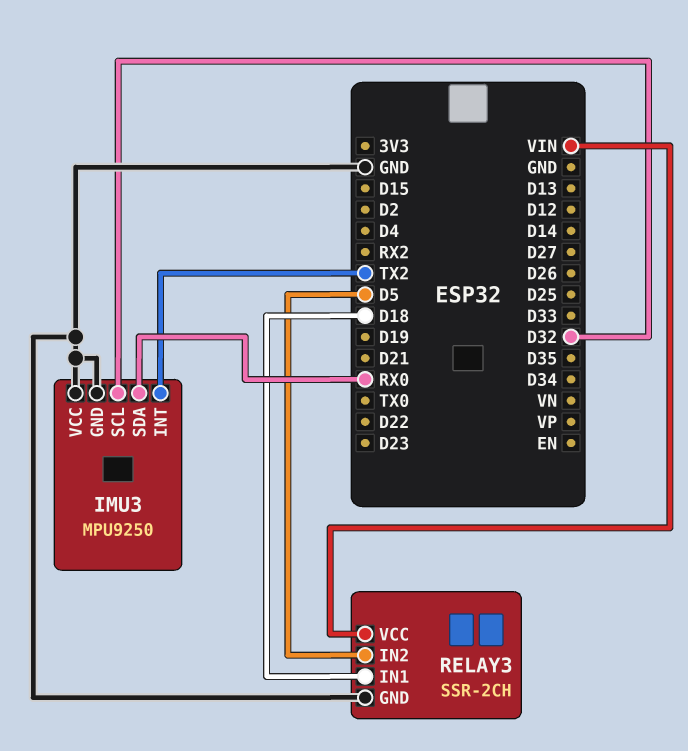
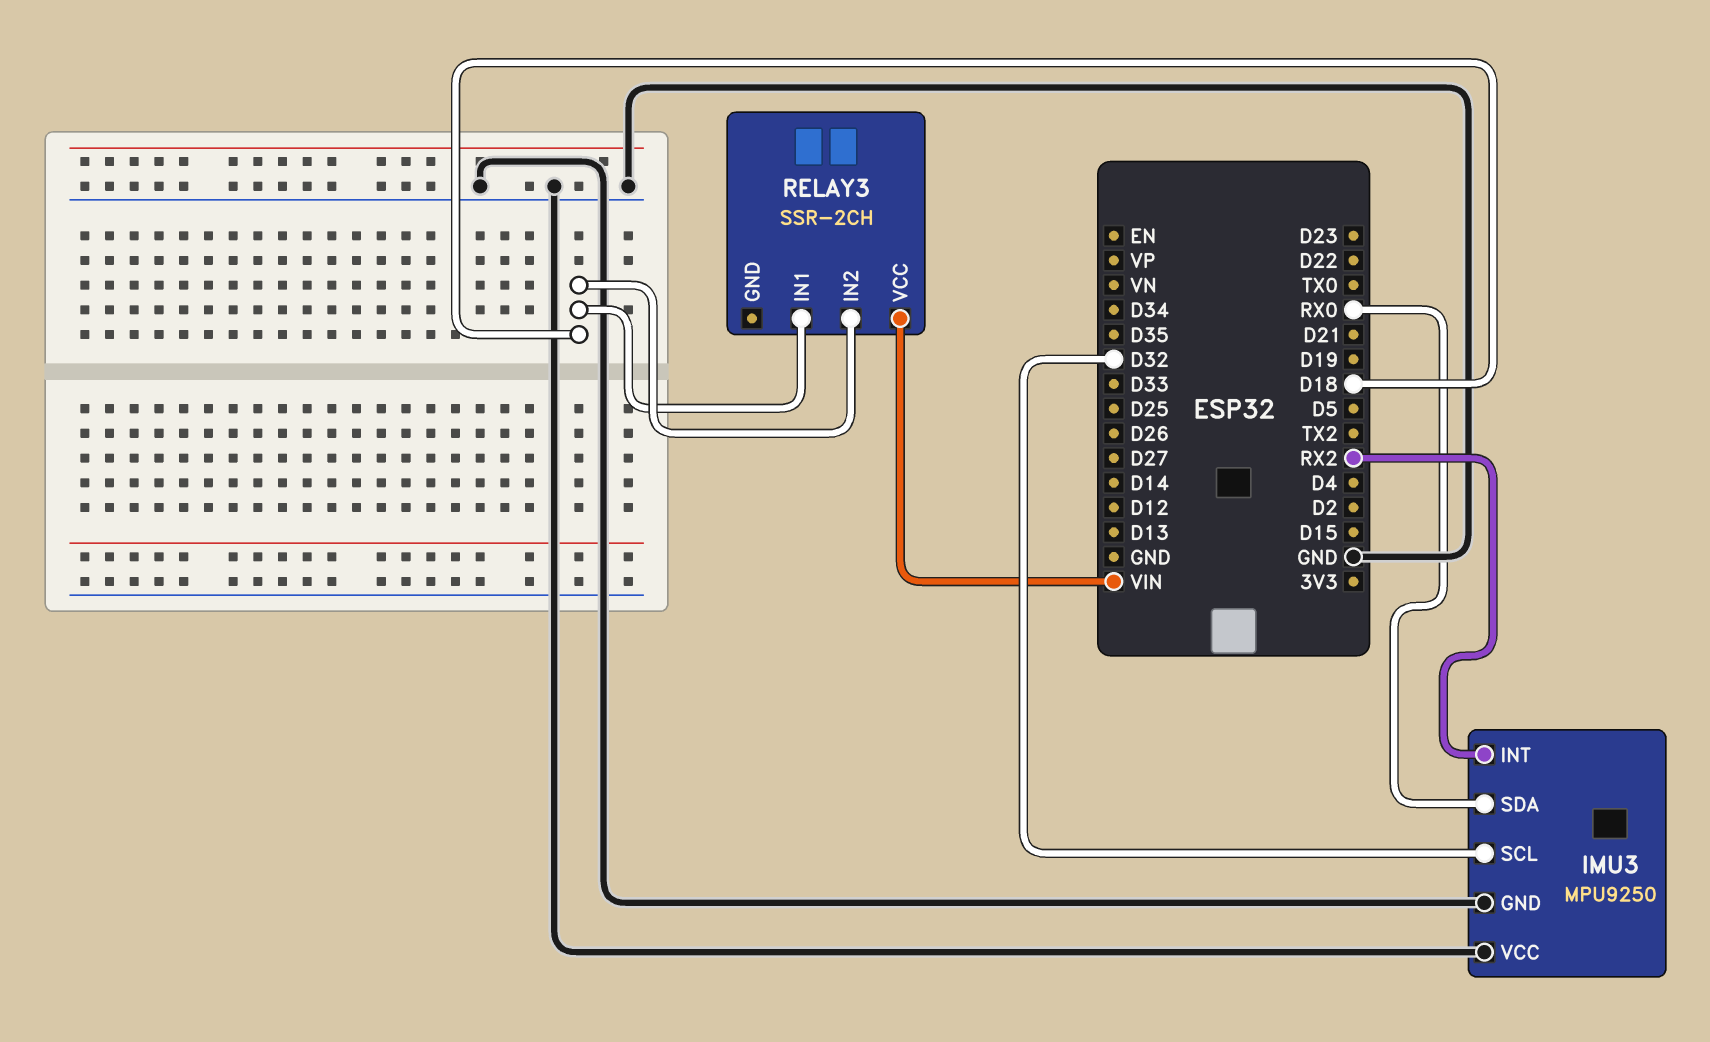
IMU3 pin INT: TX2 -> RX2
RELAY3 pin GND: GND -> none
RELAY3 pin IN2: D5 -> D18

